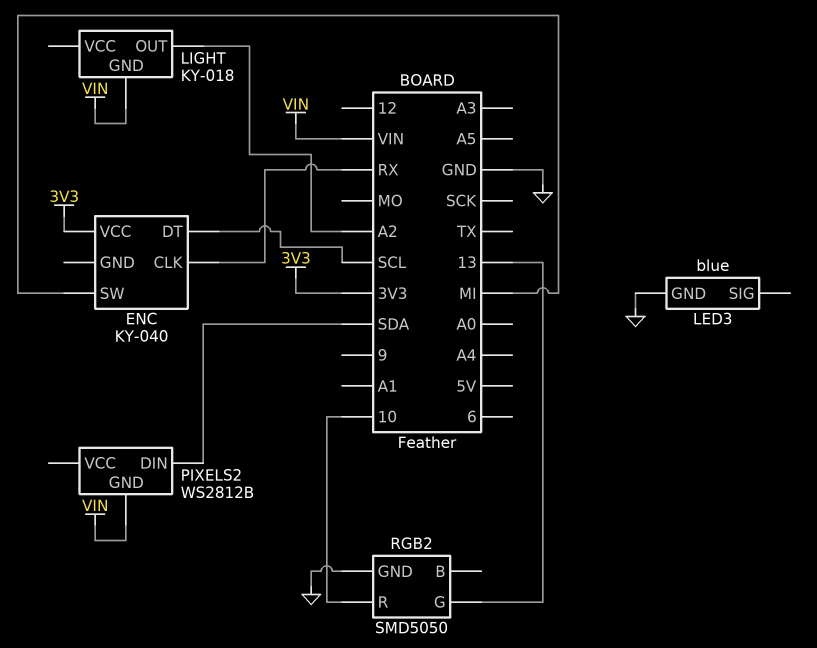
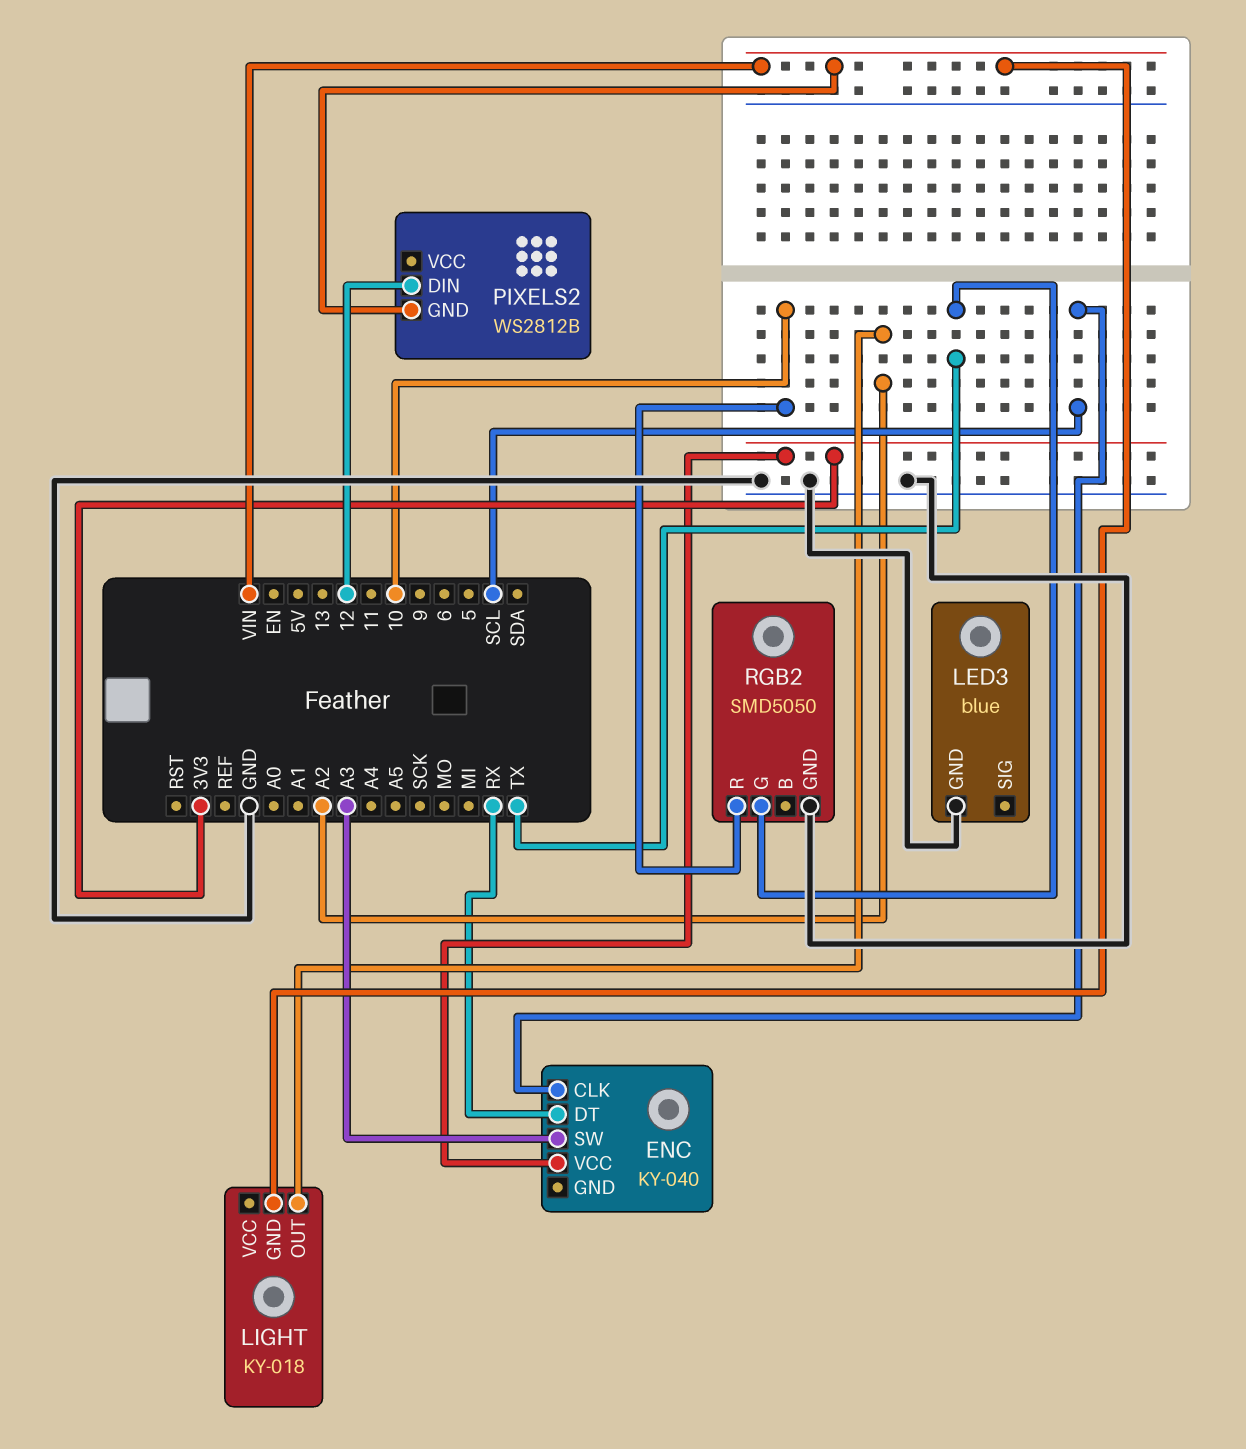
ENC pin CLK: RX -> SCL
ENC pin DT: SCL -> RX
ENC pin SW: MI -> A3
PIXELS2 pin DIN: SDA -> 12
RGB2 pin G: 13 -> TX

